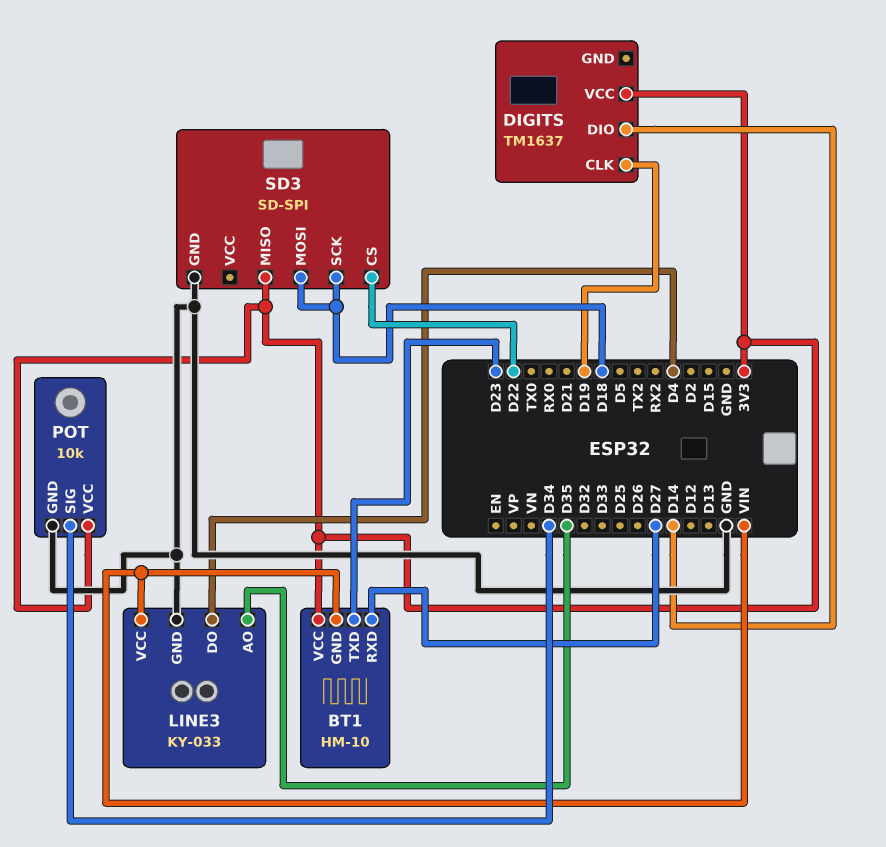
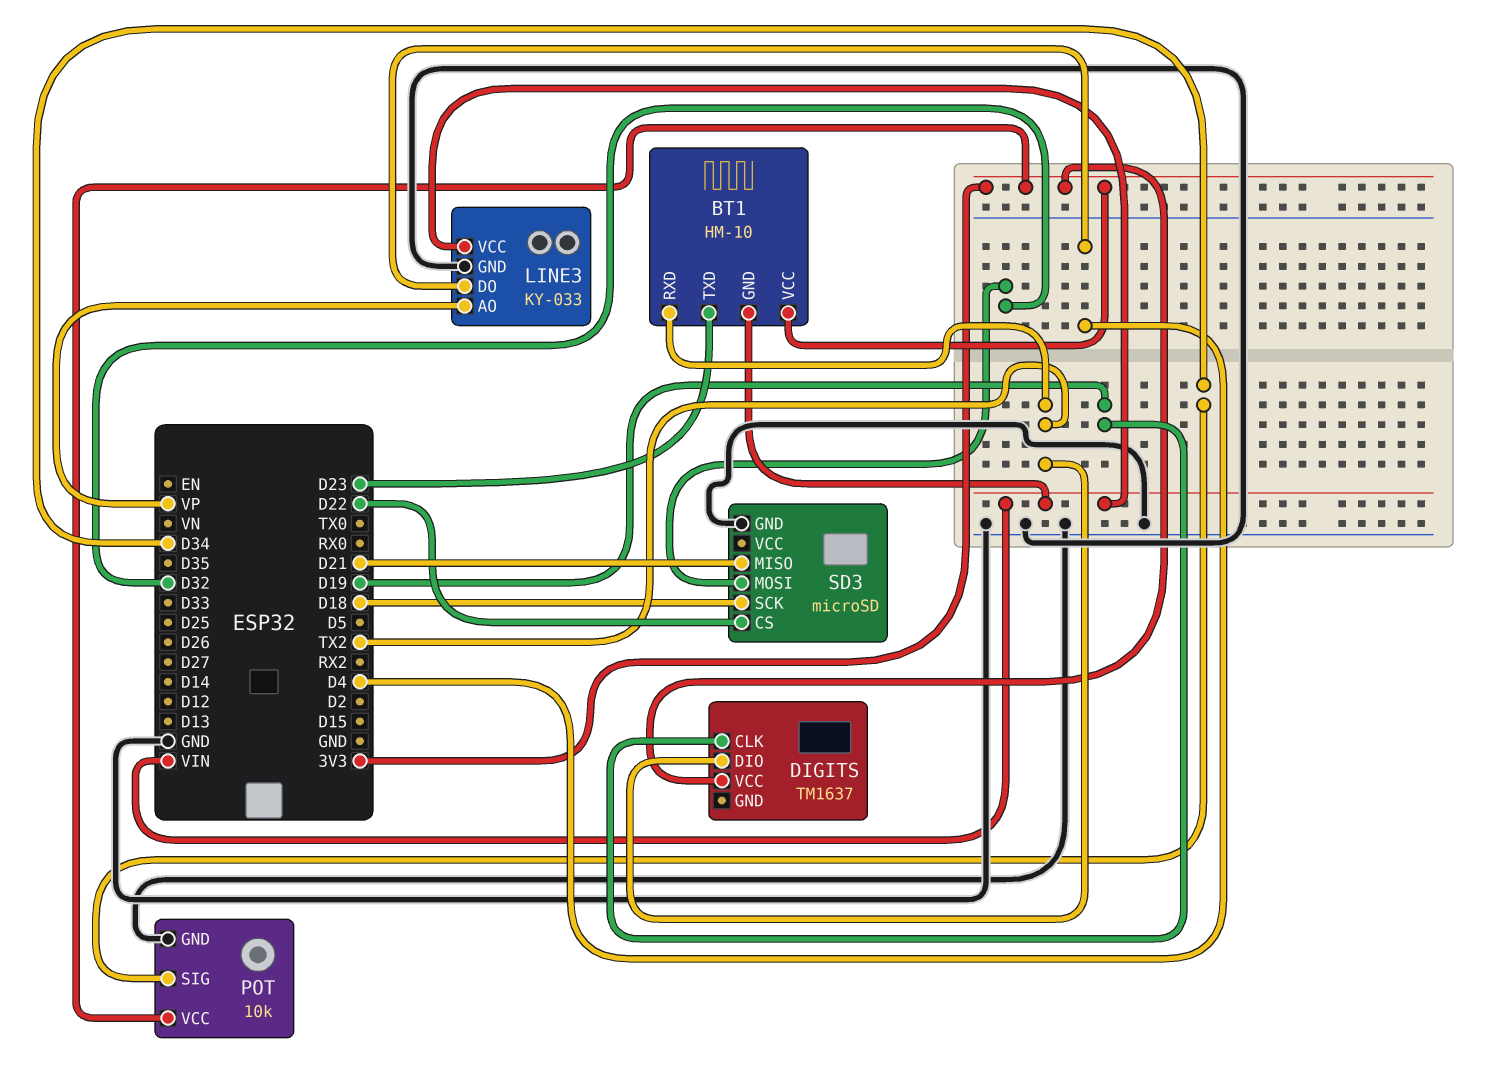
BT1 pin RXD: D27 -> TX2
DIGITS pin DIO: D14 -> TX2
LINE3 pin AO: D35 -> VP
SD3: SD-SPI -> microSD
SD3 pin MISO: 3V3 -> D21
SD3 pin MOSI: D18 -> D32

